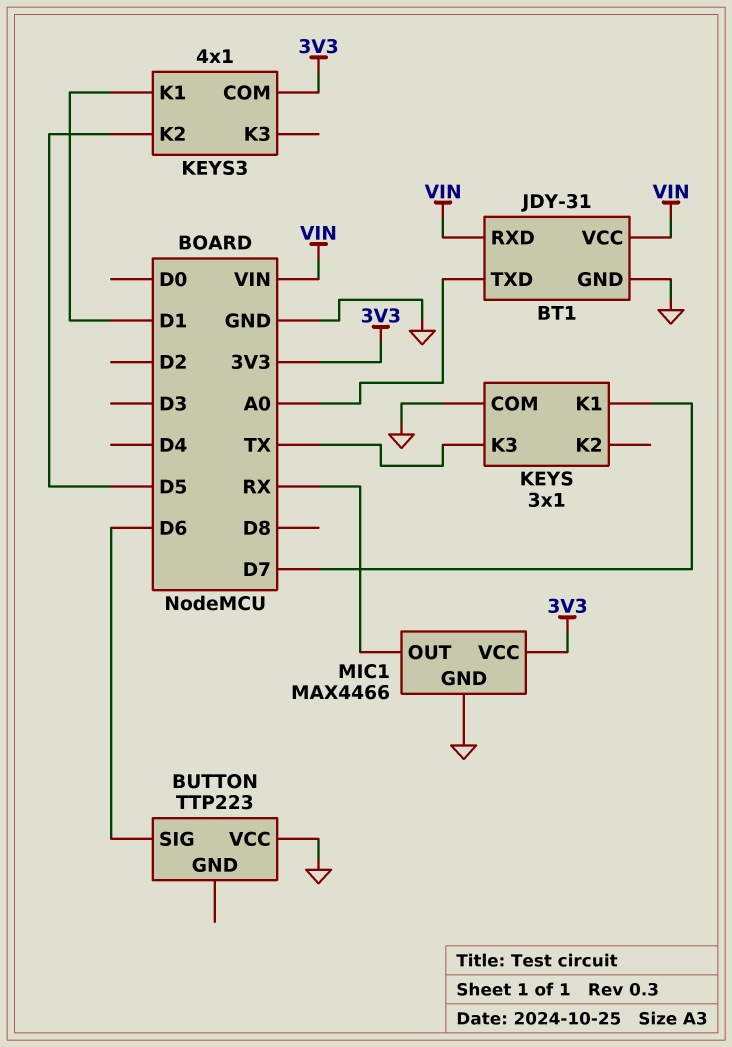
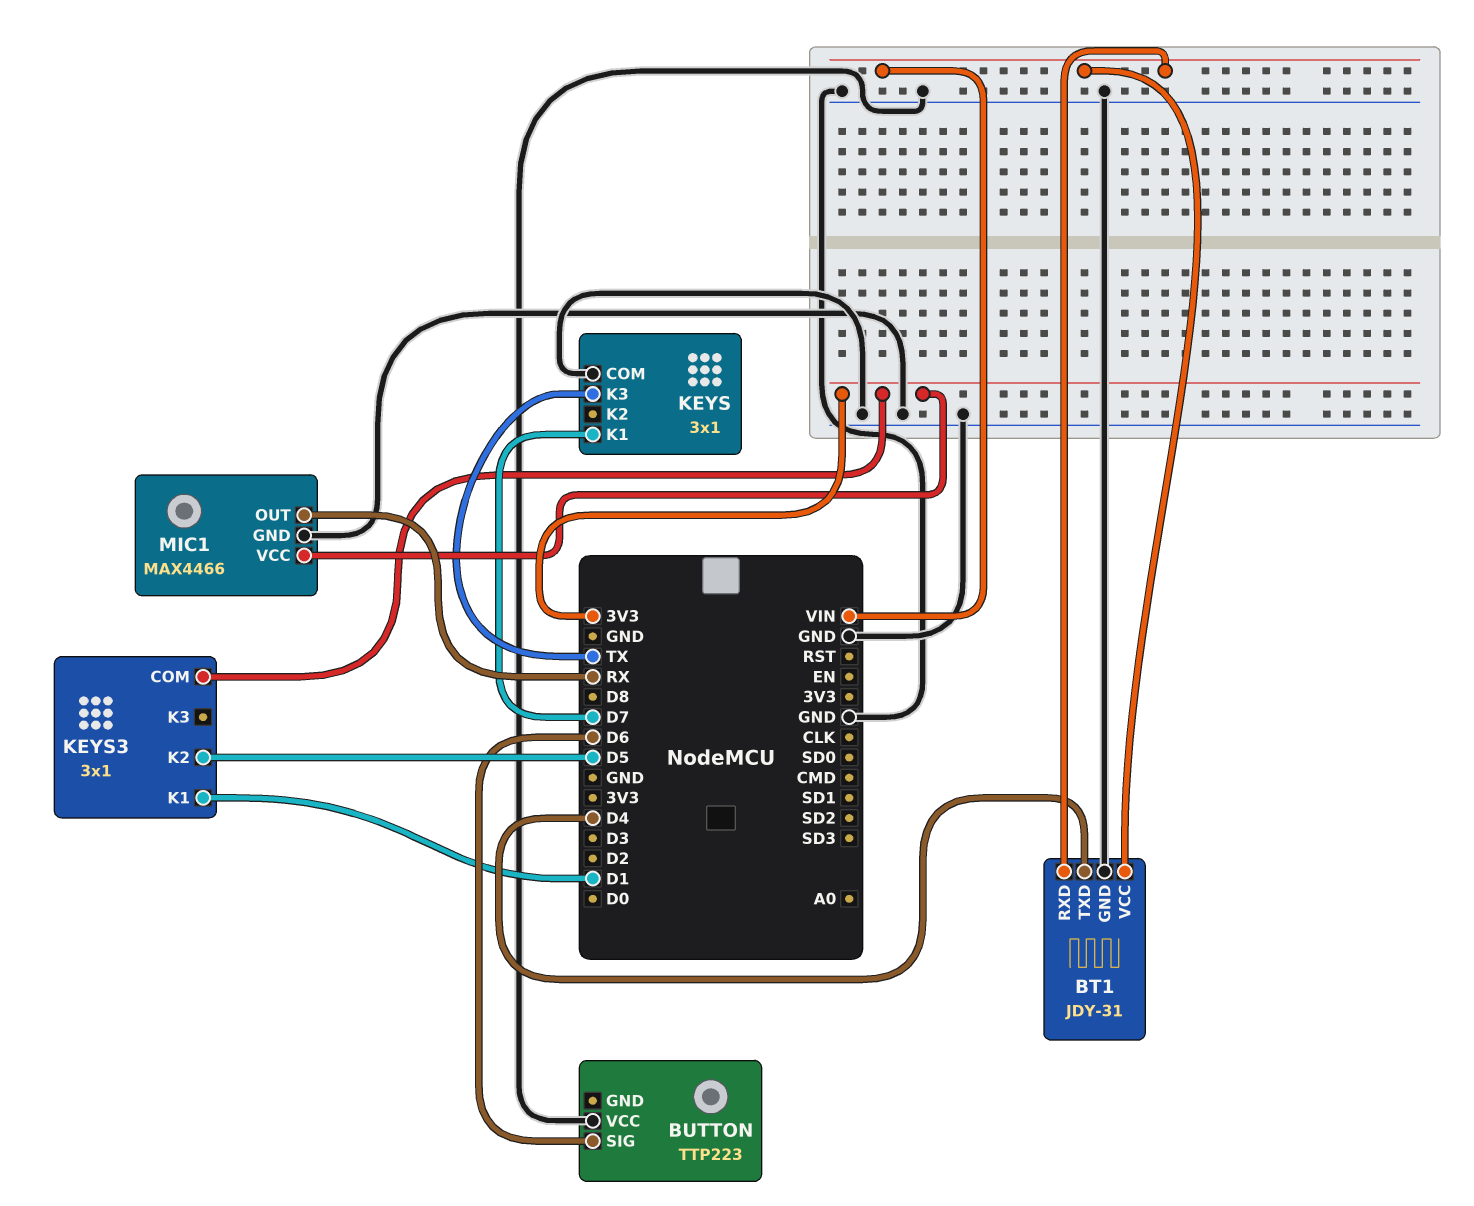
BT1 pin TXD: A0 -> D4
KEYS3: 4x1 -> 3x1

